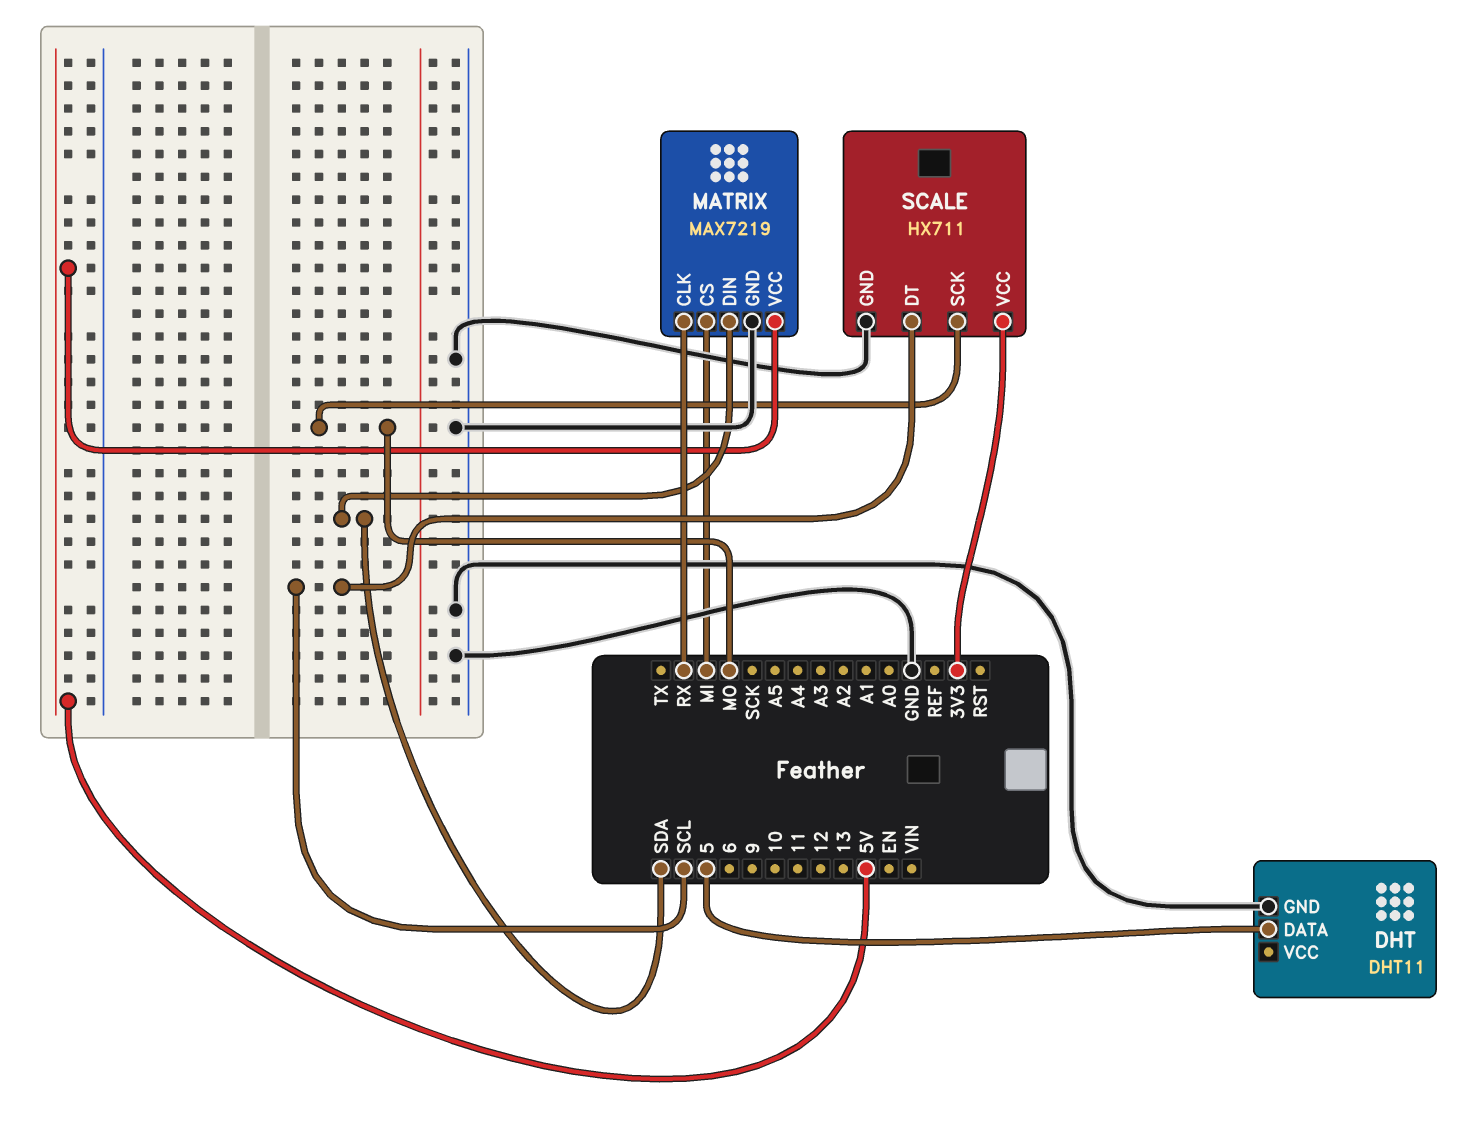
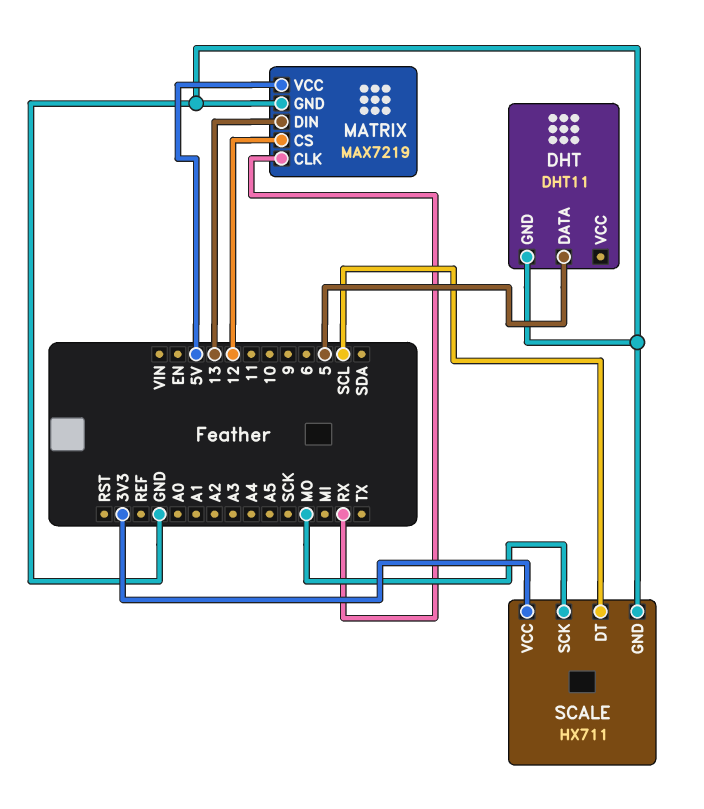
MATRIX pin CS: MI -> 12
MATRIX pin DIN: SDA -> 13

